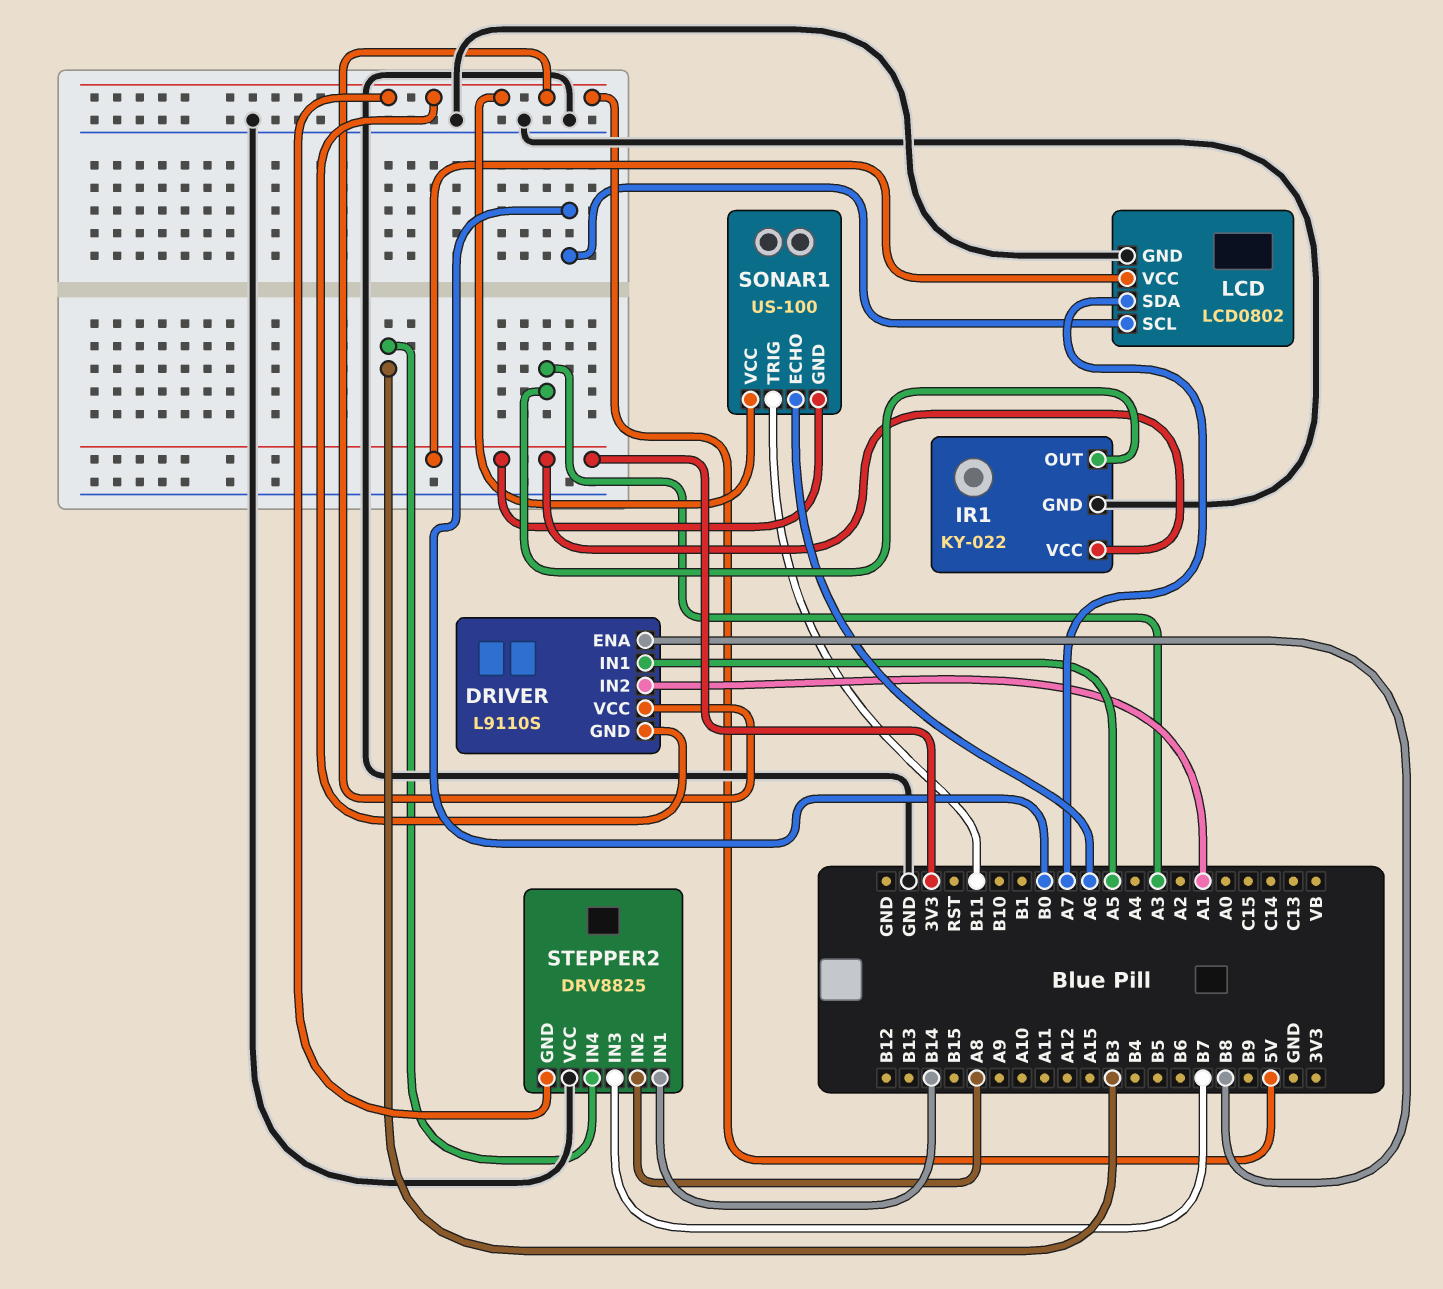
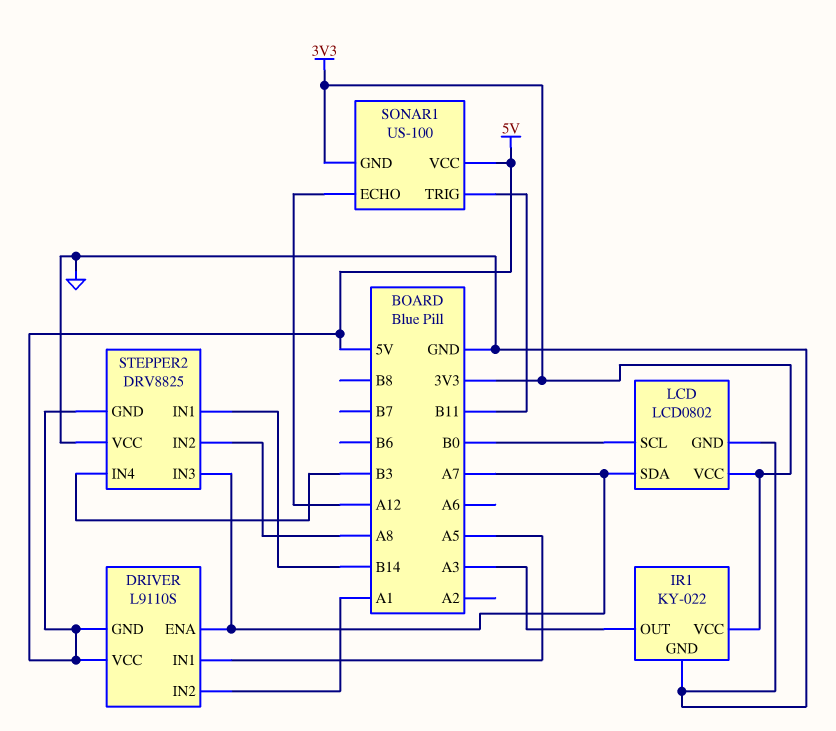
DRIVER pin ENA: B8 -> A7
SONAR1 pin ECHO: A6 -> A12
STEPPER2 pin IN3: B7 -> A7

